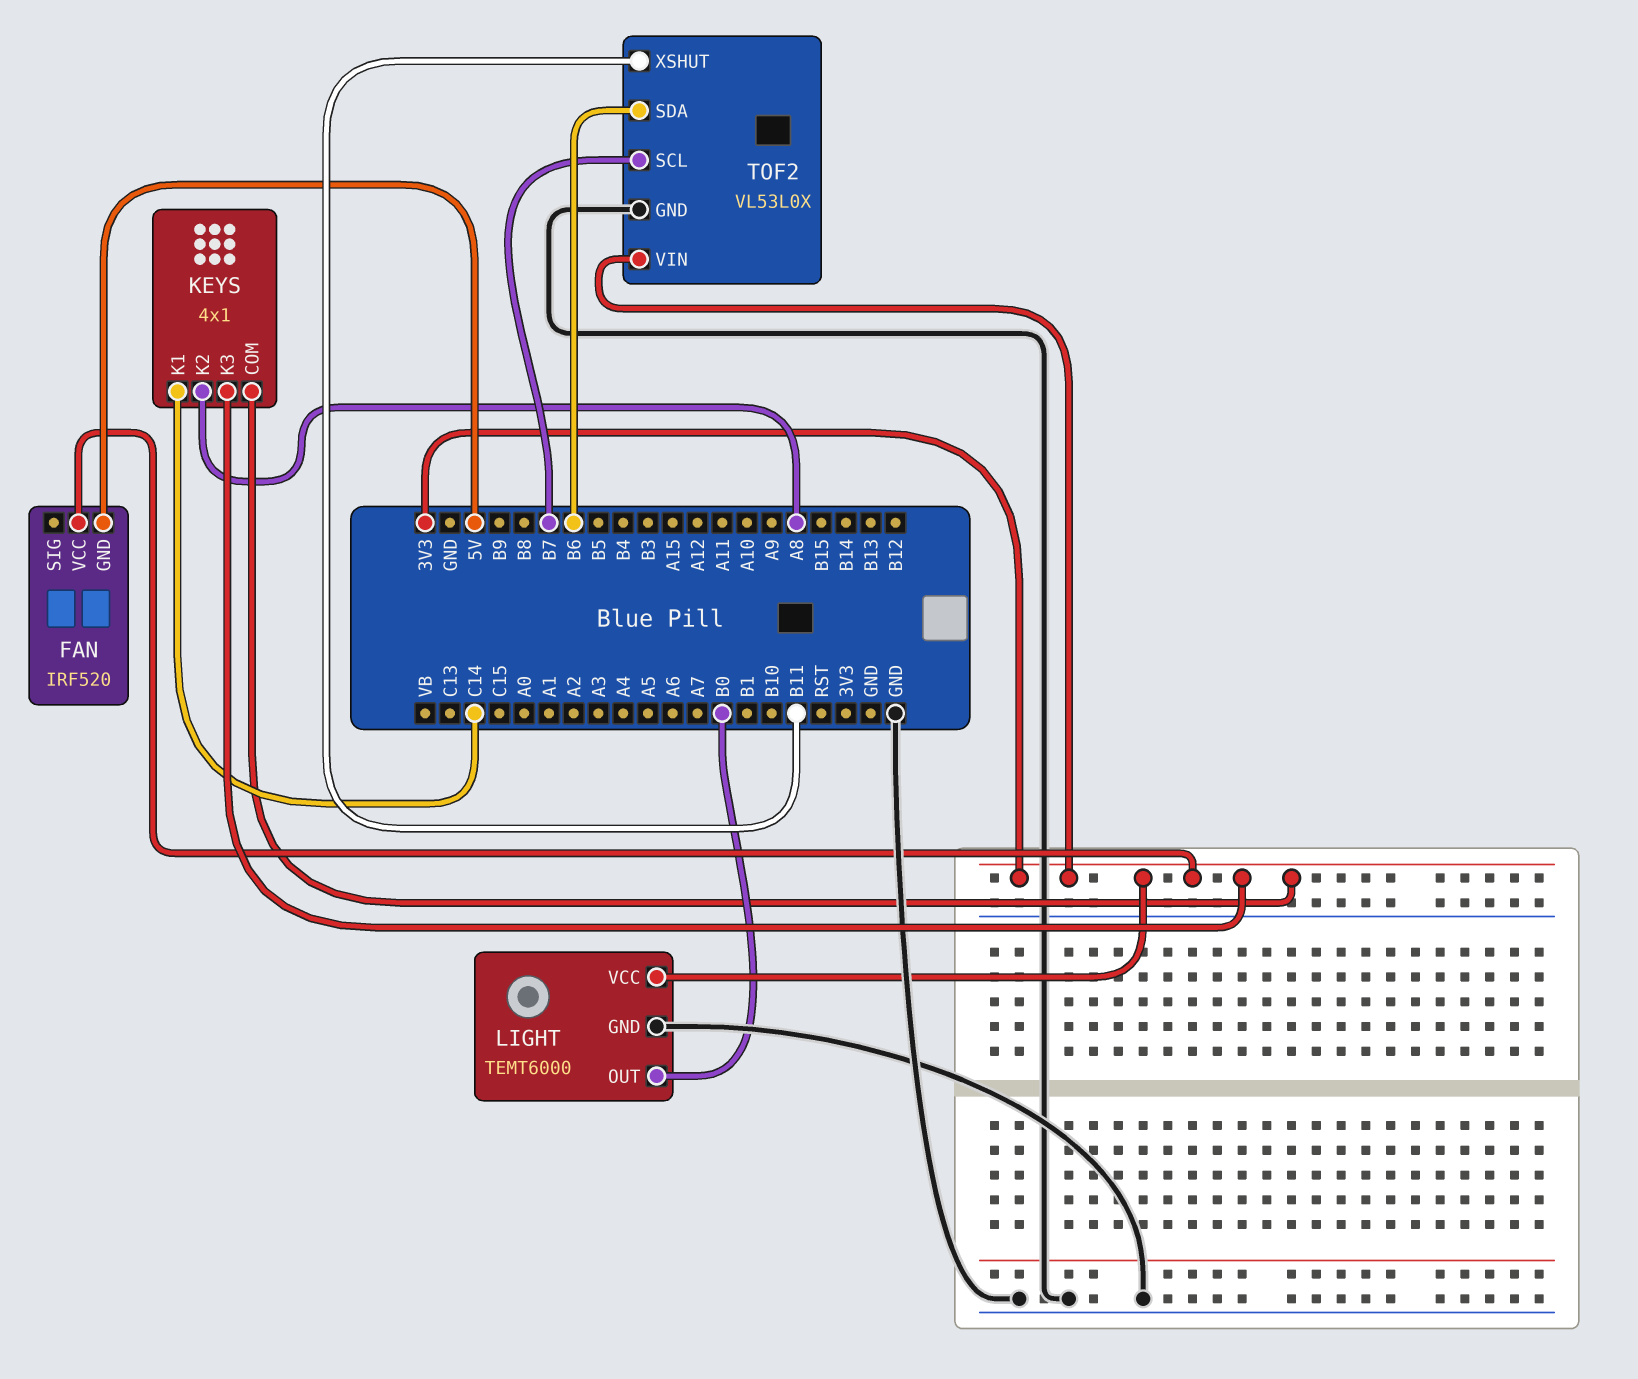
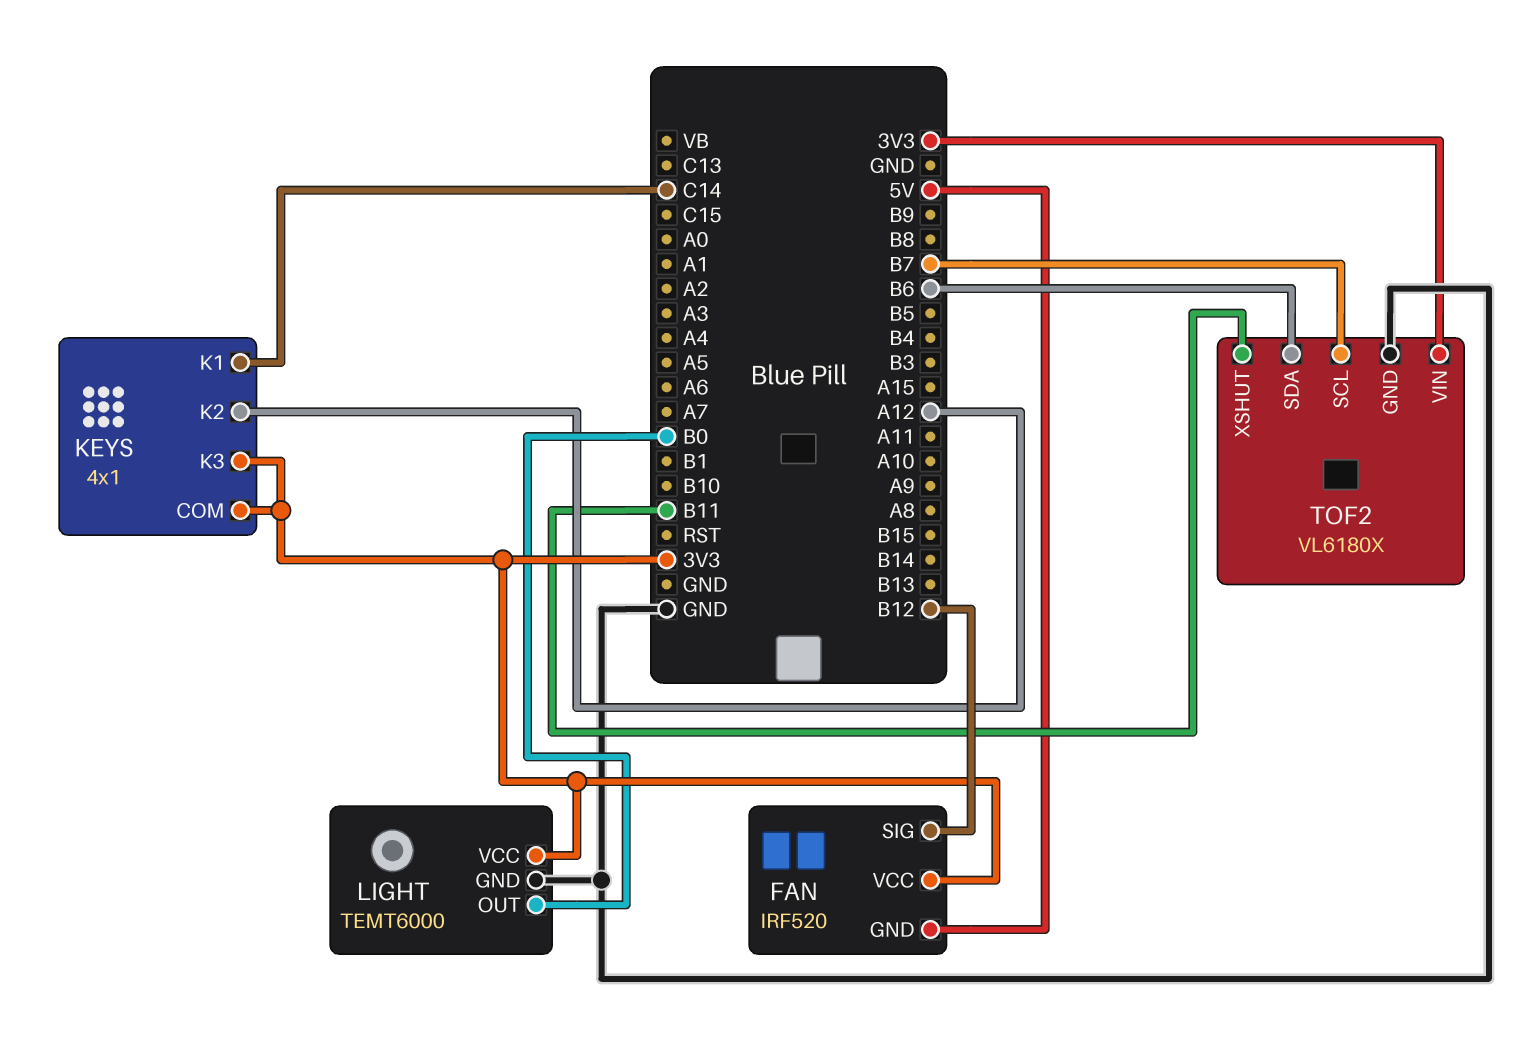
FAN pin SIG: none -> B12
KEYS pin K2: A8 -> A12
TOF2: VL53L0X -> VL6180X

